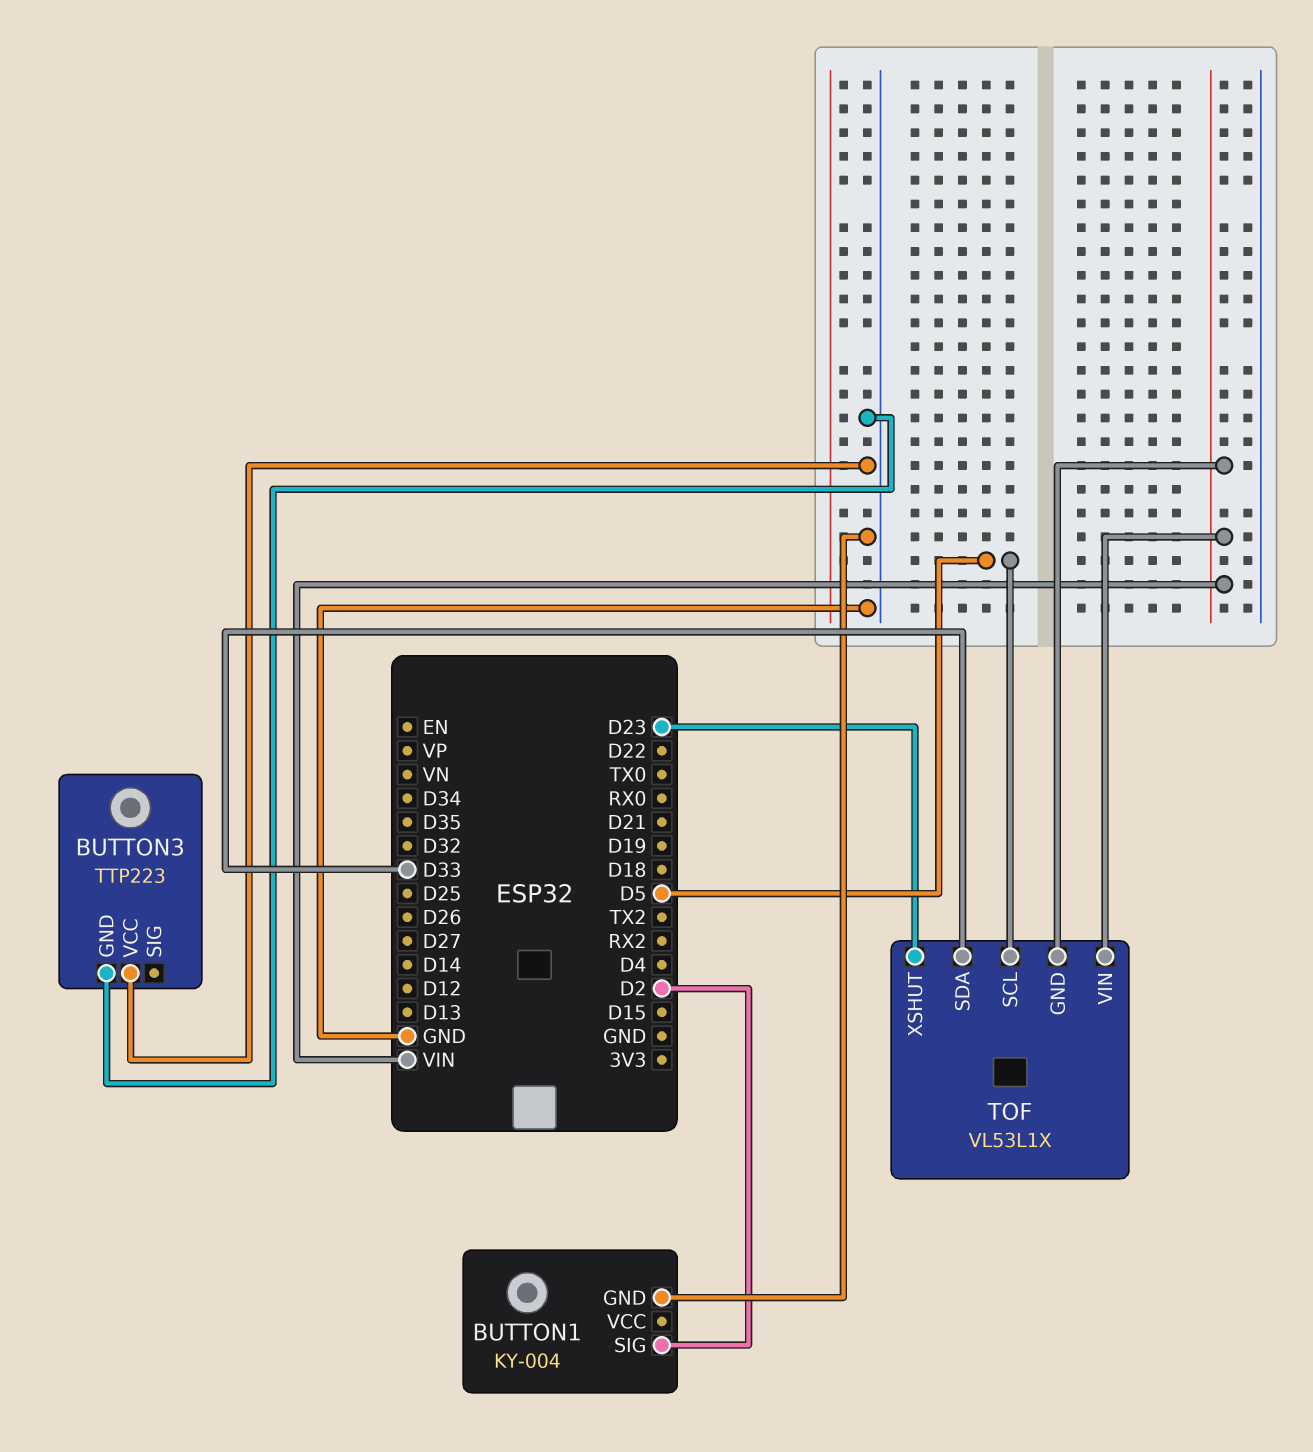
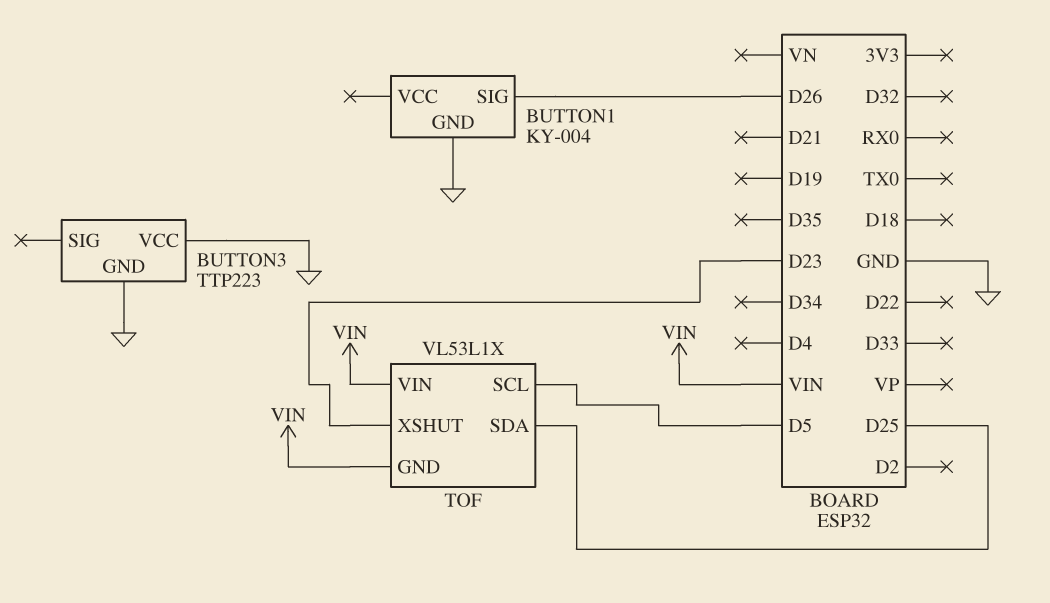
BUTTON1 pin SIG: D2 -> D26
TOF pin SDA: D33 -> D25

